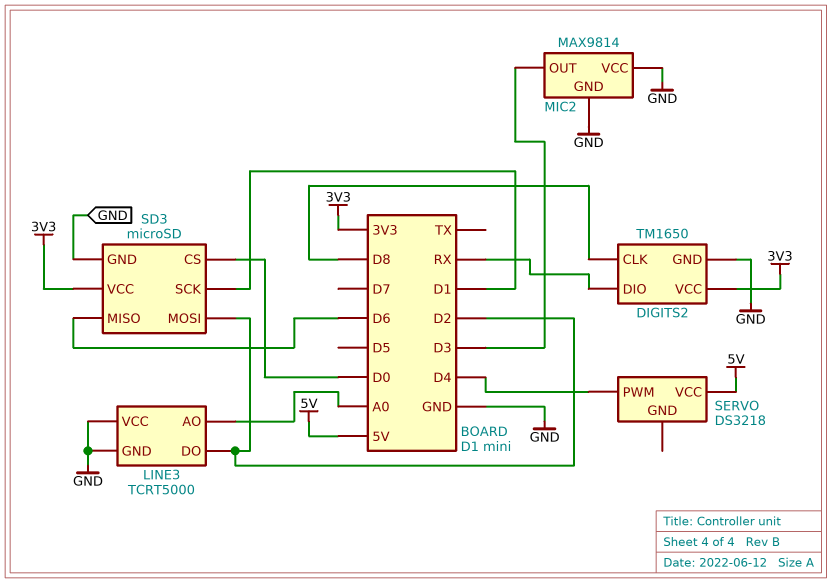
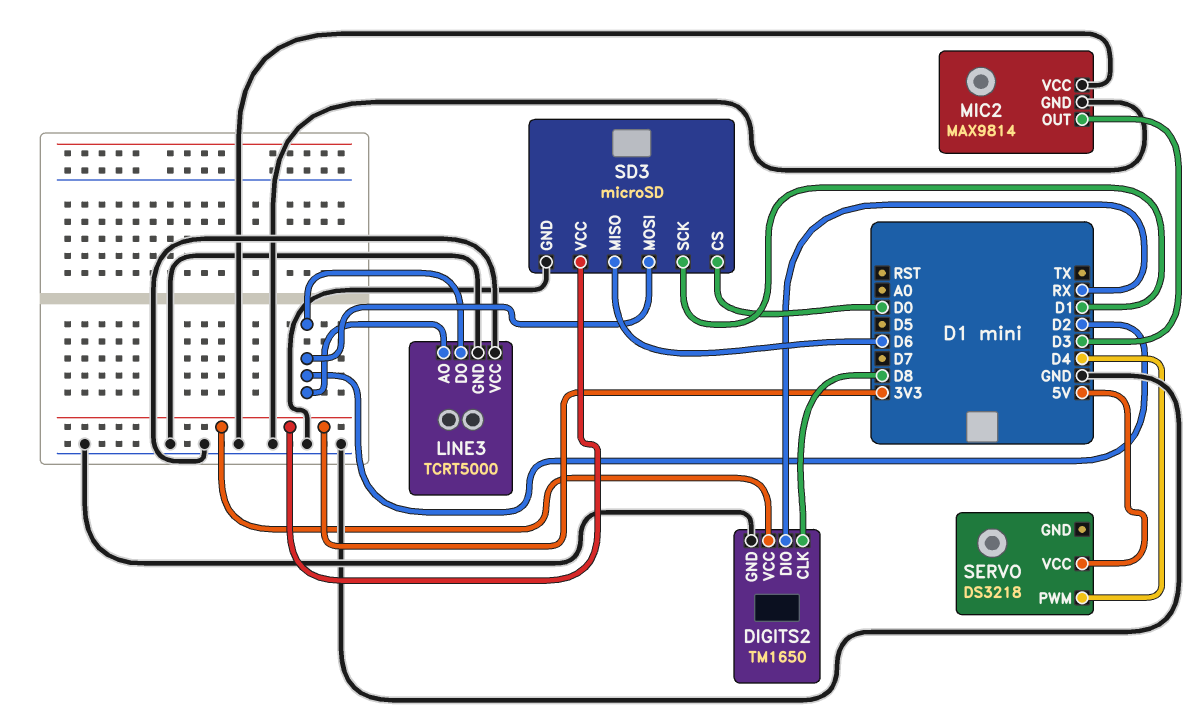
LINE3 pin AO: A0 -> D2

